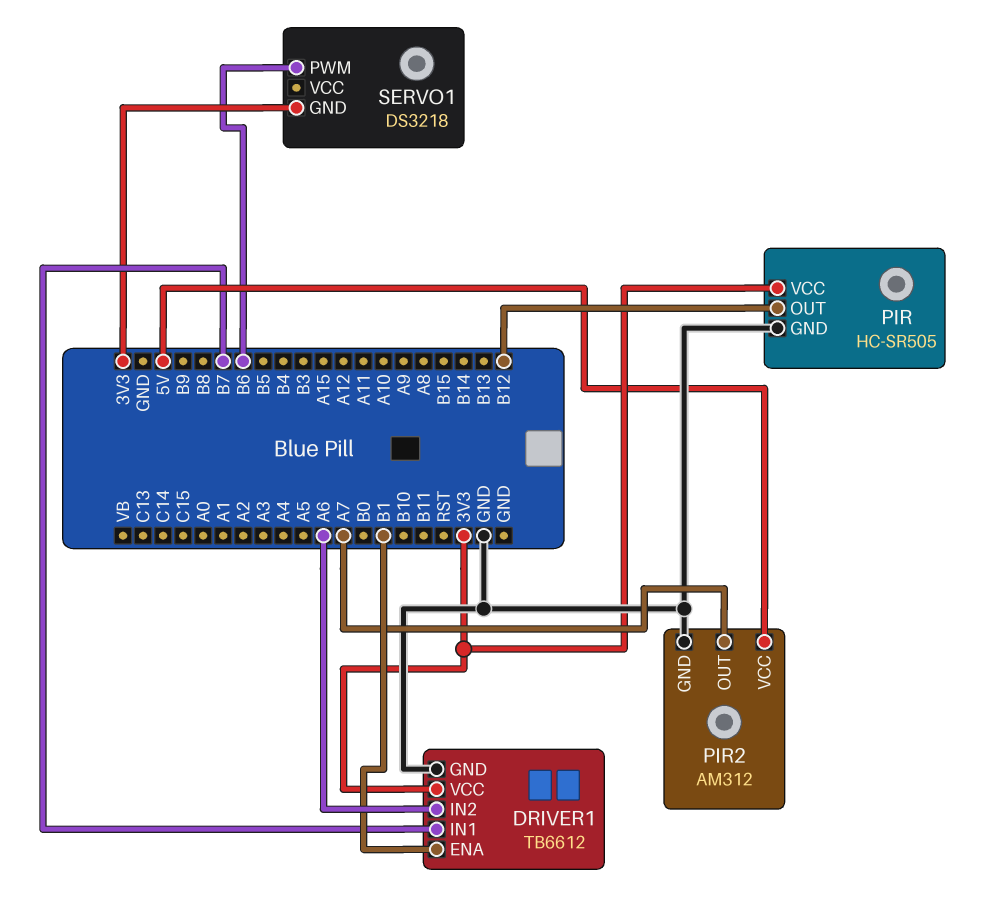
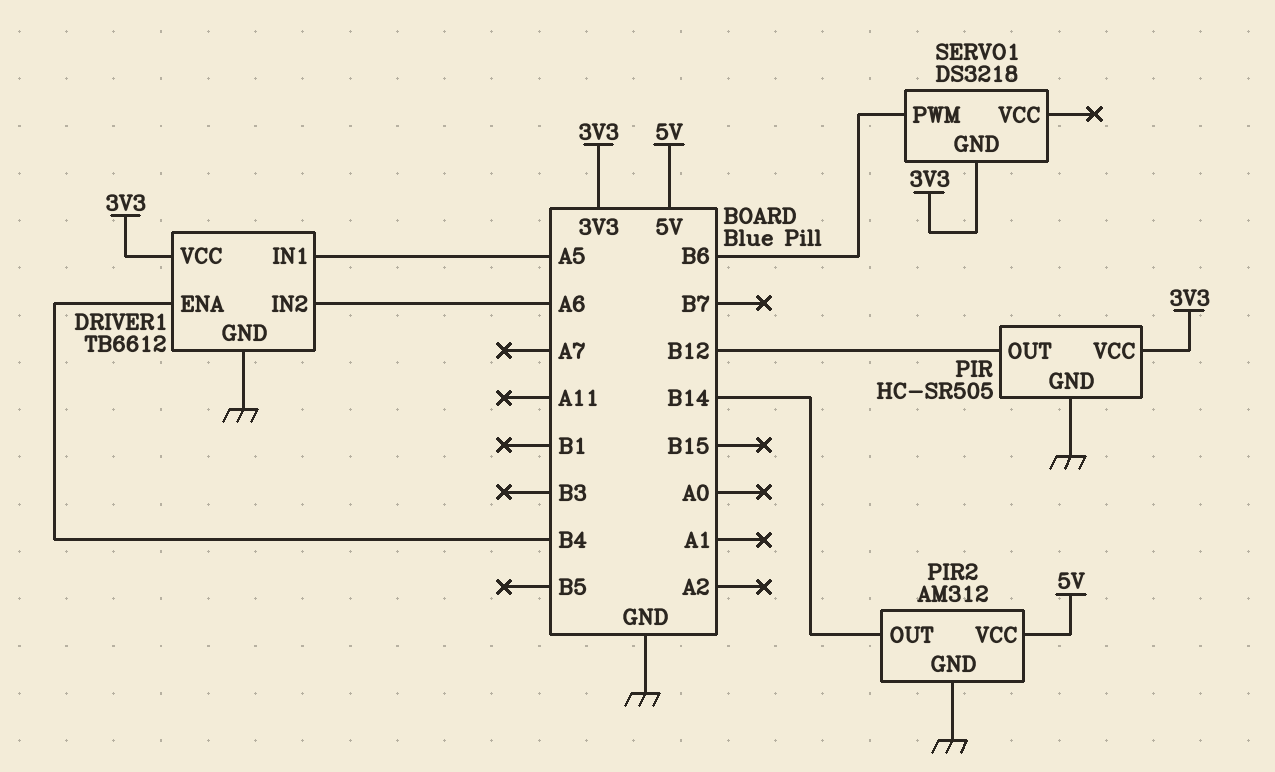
DRIVER1 pin ENA: B1 -> B4
DRIVER1 pin IN1: B7 -> A5
PIR2 pin OUT: A7 -> B14

